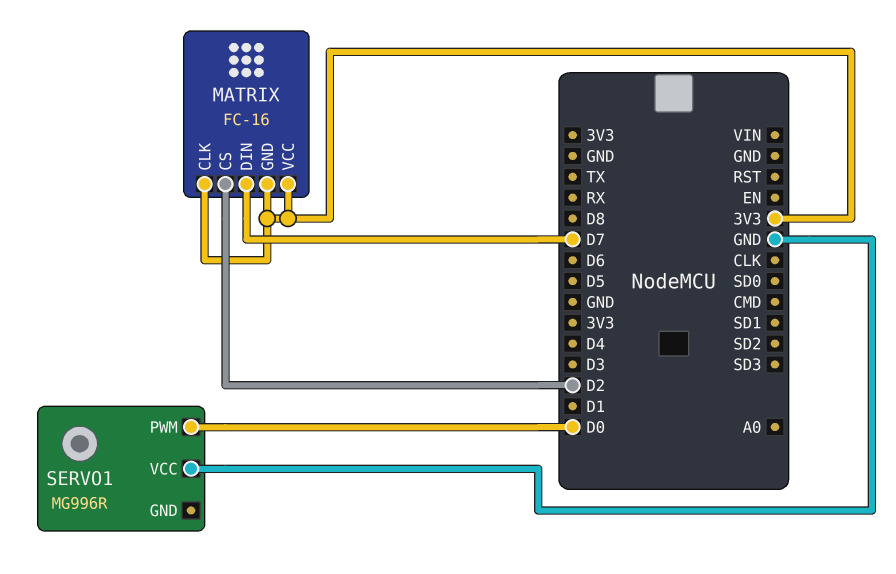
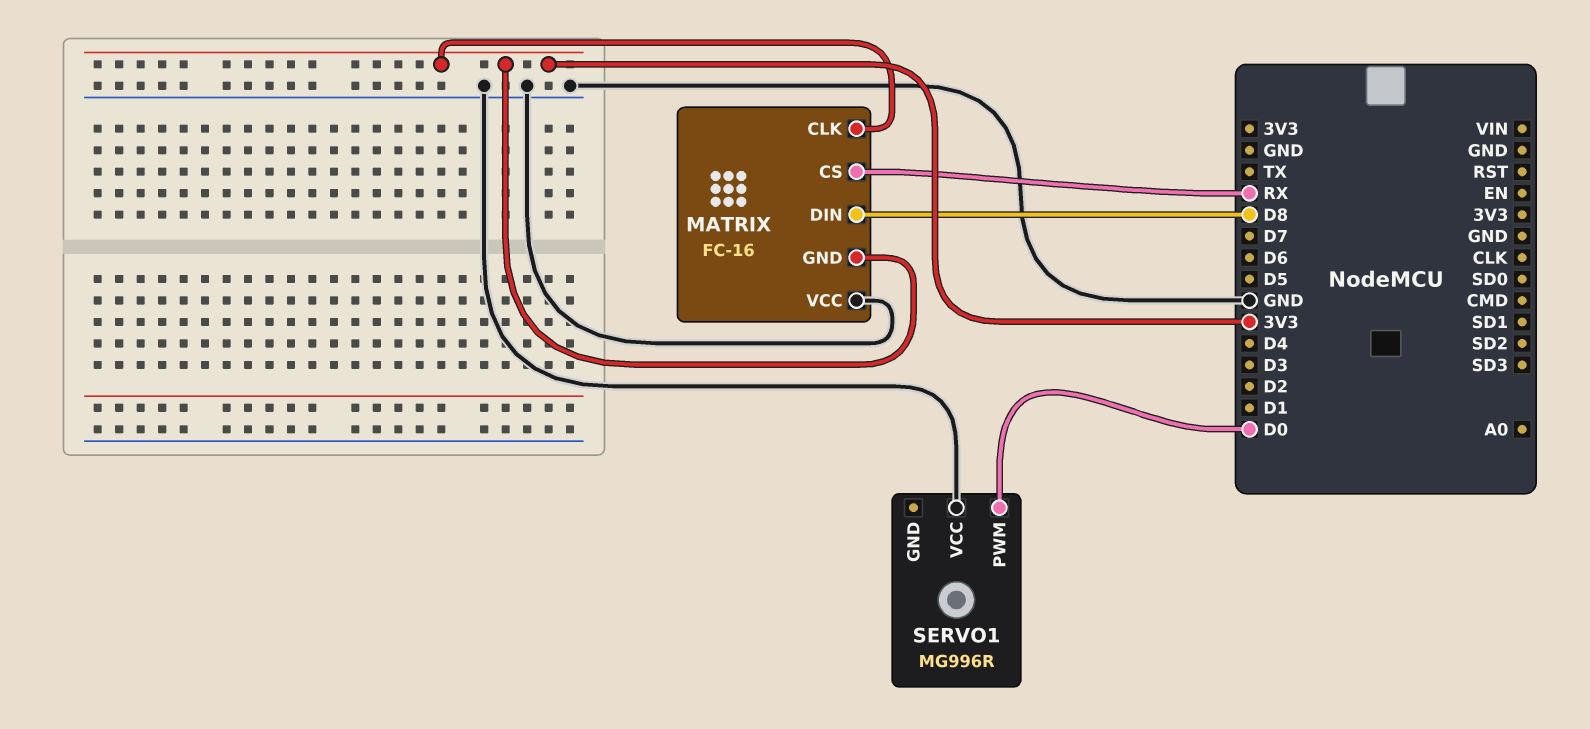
MATRIX pin CS: D2 -> RX
MATRIX pin DIN: D7 -> D8
MATRIX pin VCC: 3V3 -> GND

